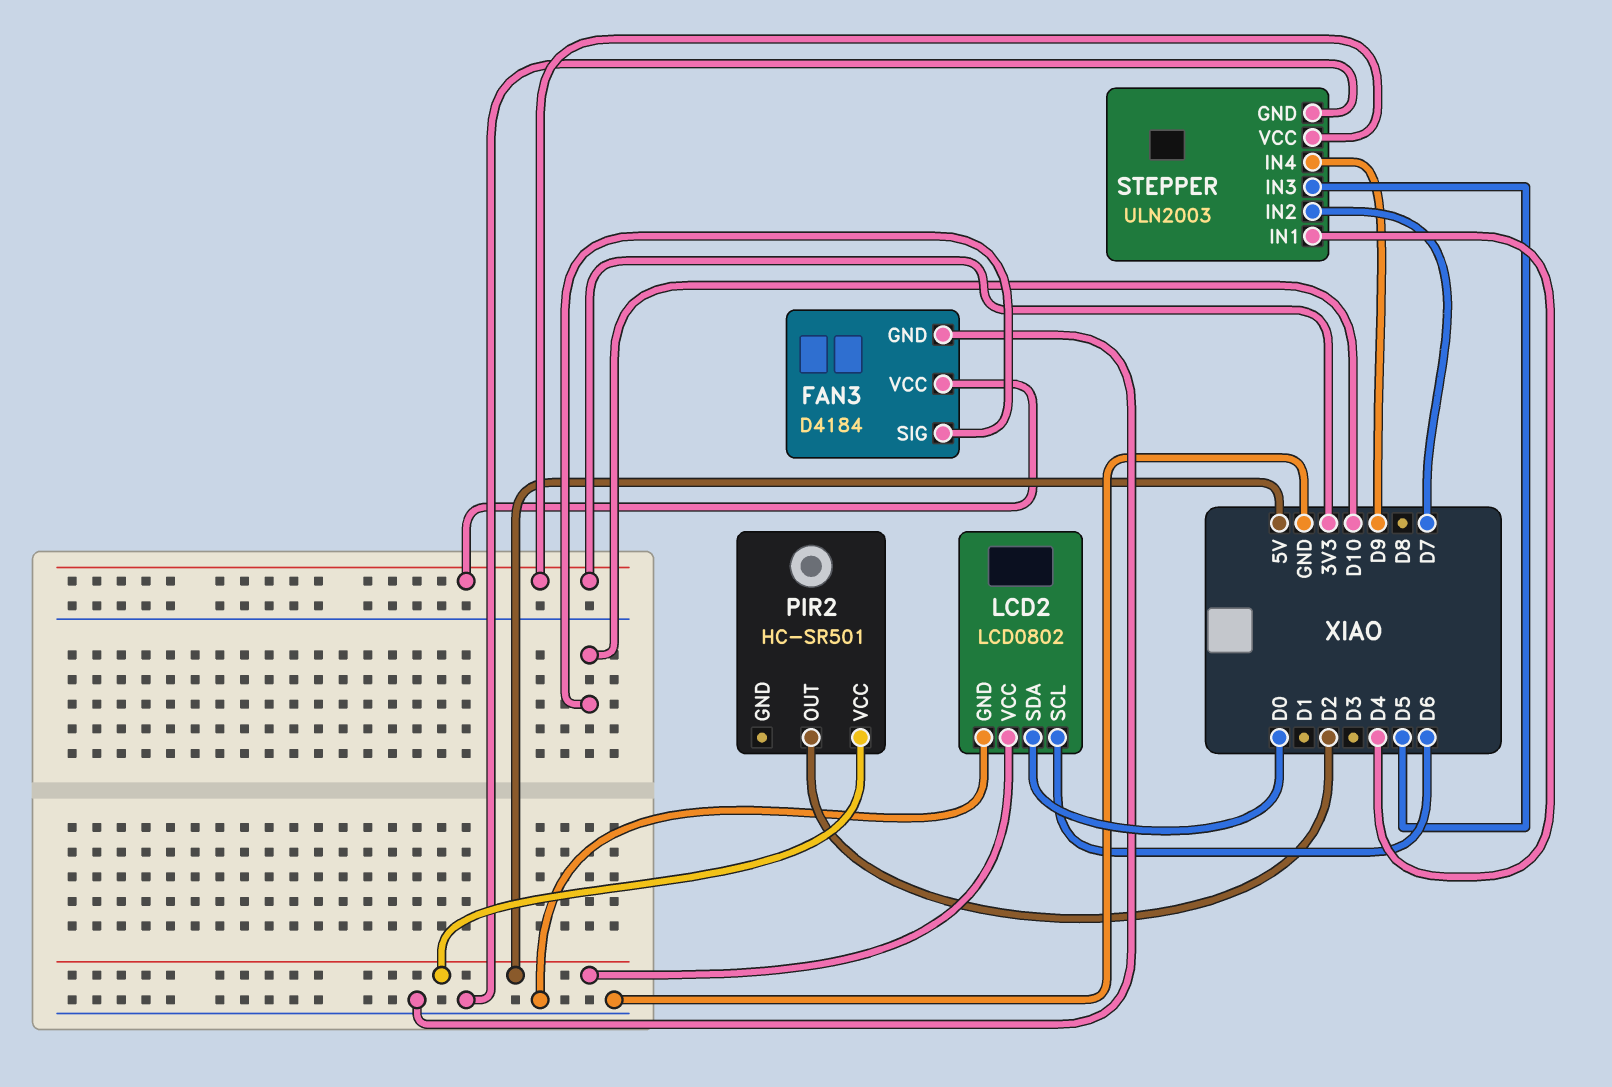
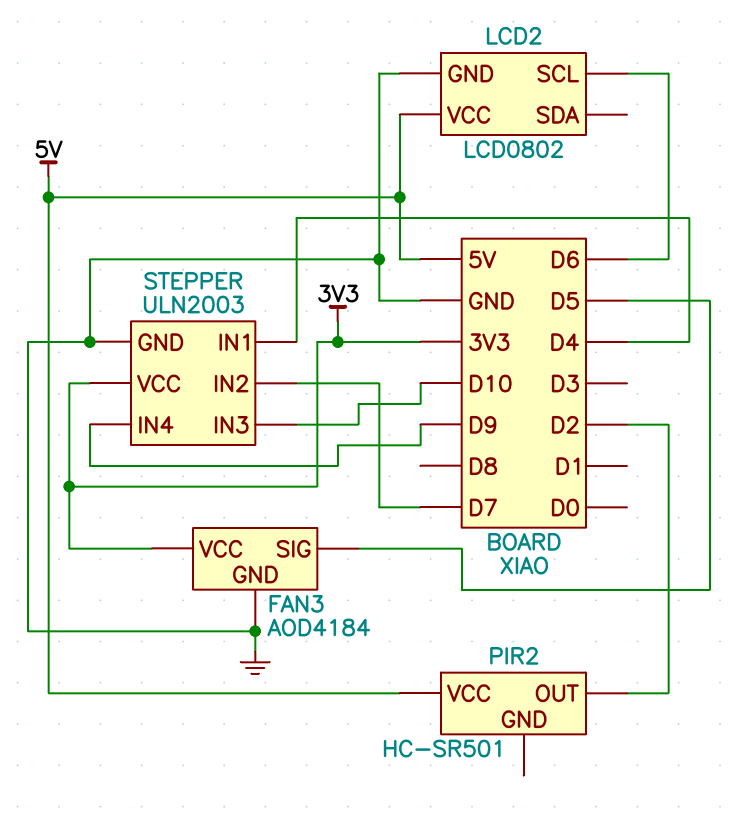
FAN3: D4184 -> AOD4184
FAN3 pin SIG: D10 -> D5
LCD2 pin SDA: D0 -> none
STEPPER pin IN3: D5 -> D10

